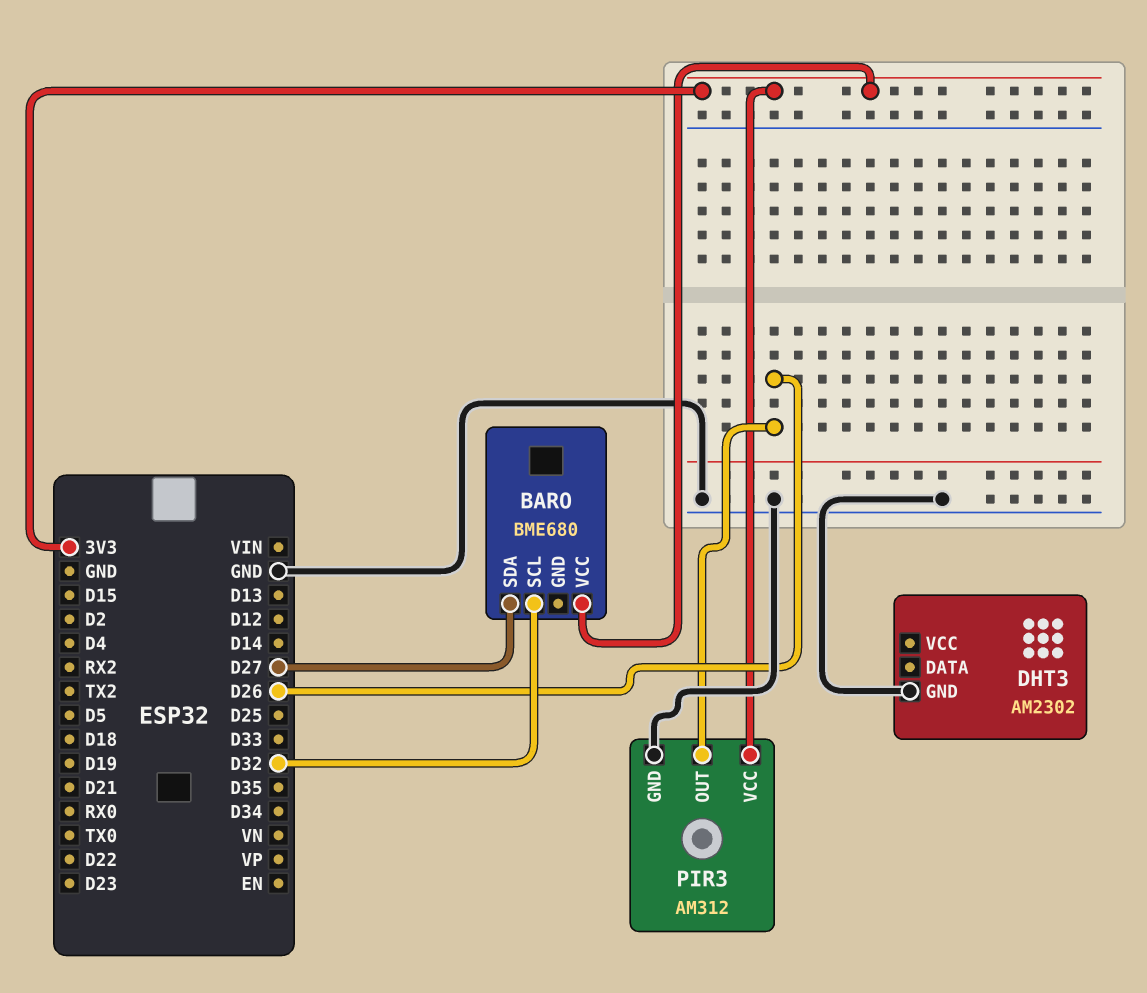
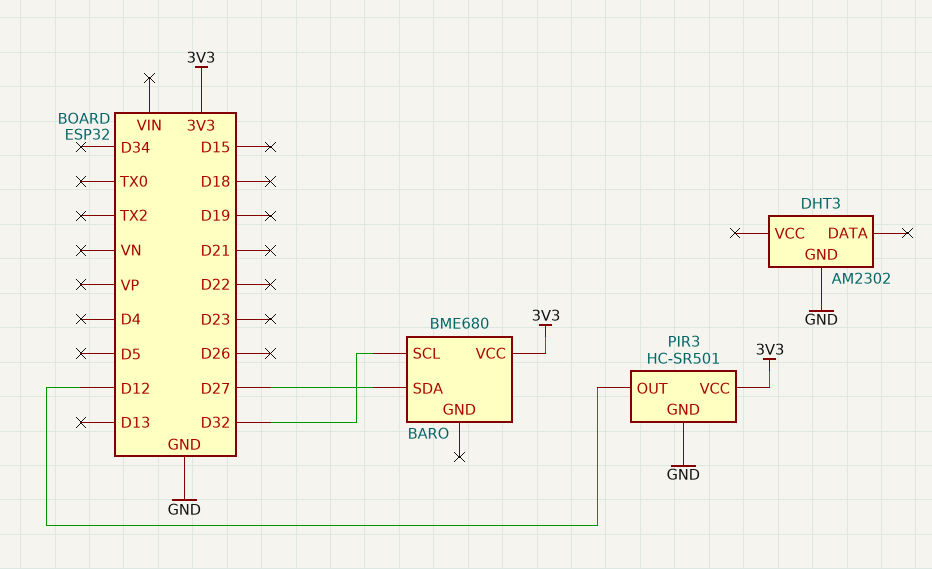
PIR3: AM312 -> HC-SR501
PIR3 pin OUT: D26 -> D12

